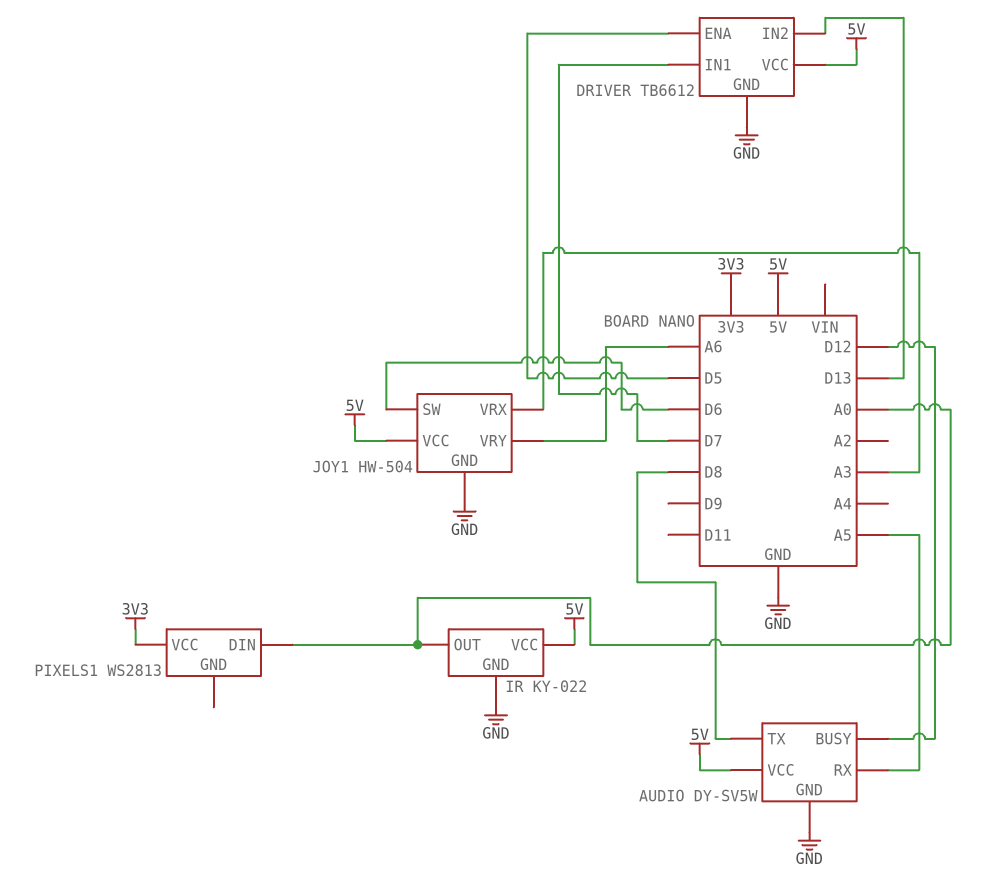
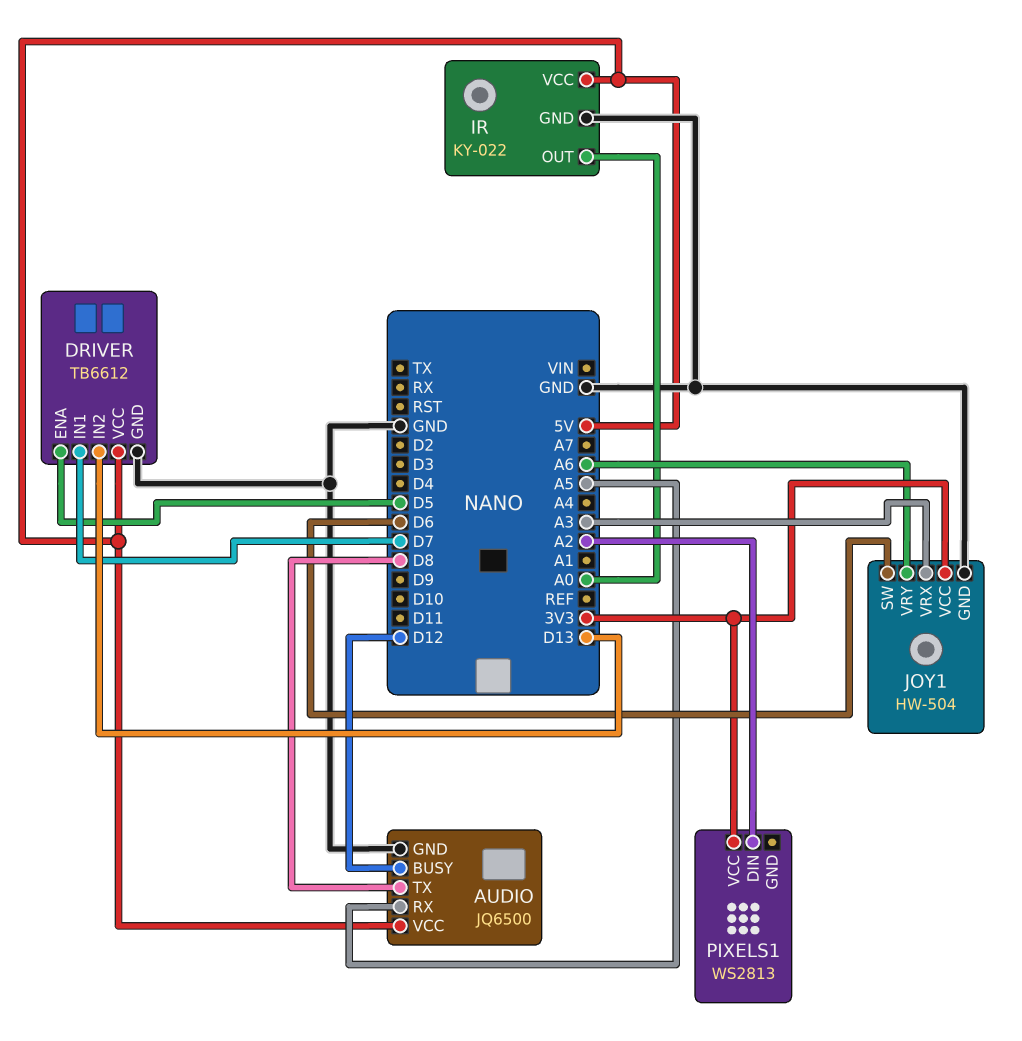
AUDIO: DY-SV5W -> JQ6500
JOY1 pin VCC: 5V -> 3V3
PIXELS1 pin DIN: A0 -> A2

